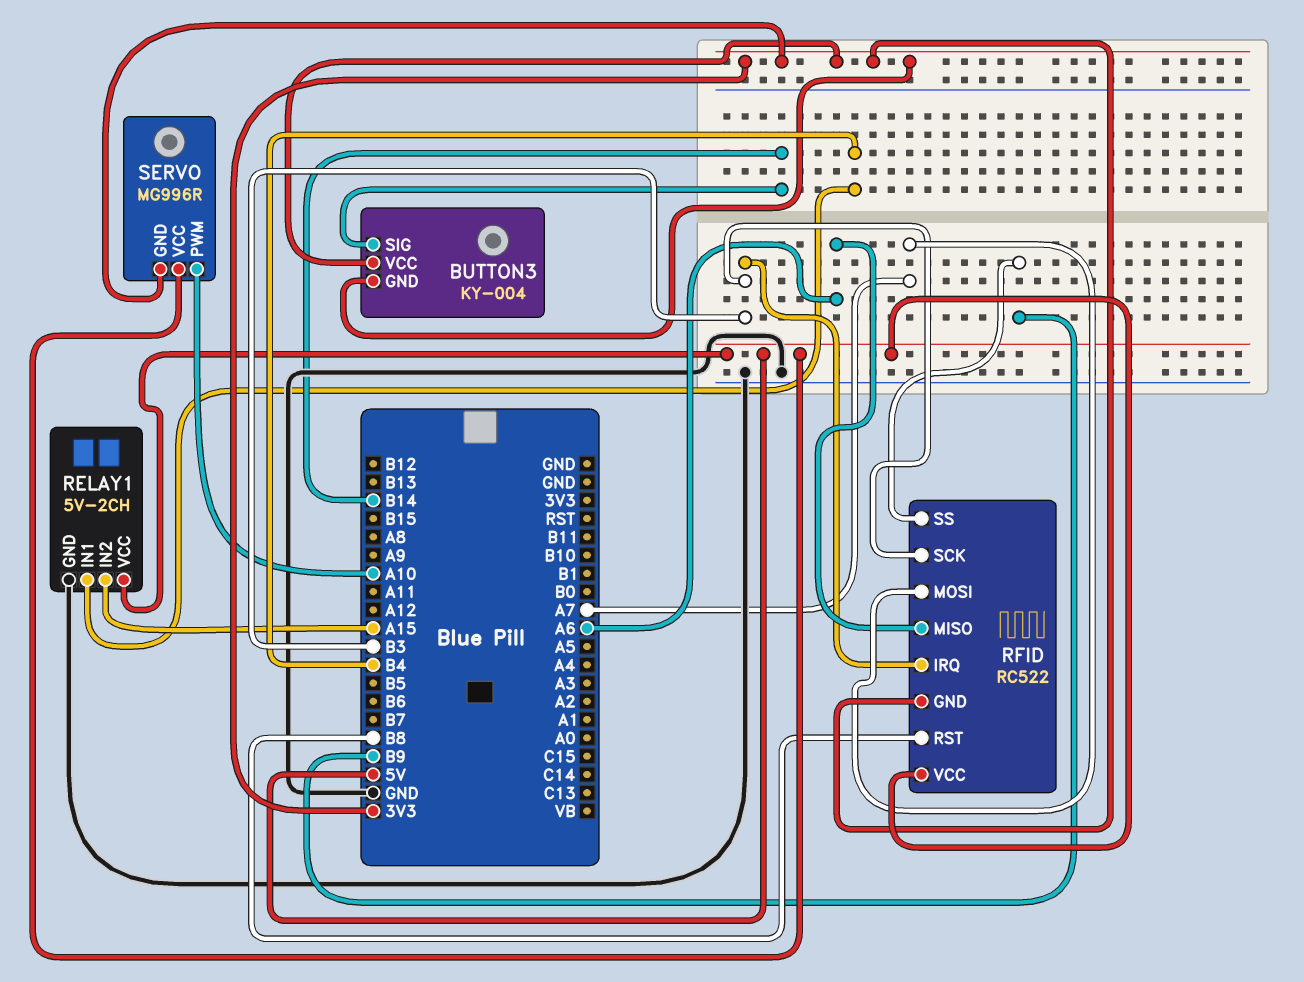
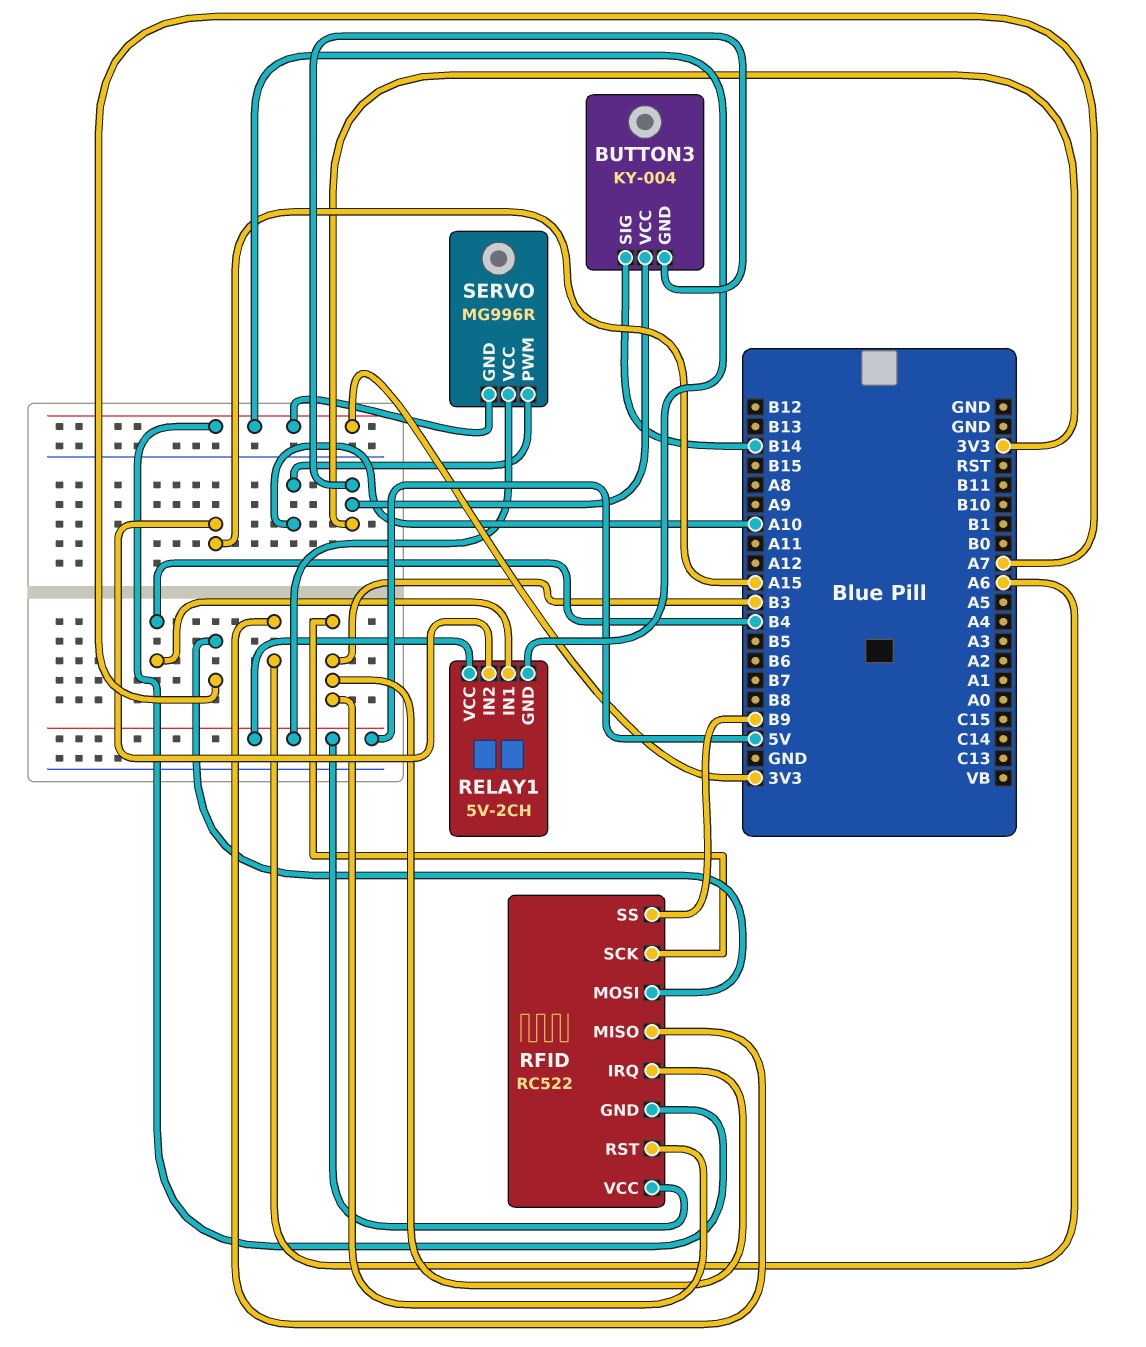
RELAY1 pin GND: GND -> 3V3
RFID pin RST: B8 -> B3

